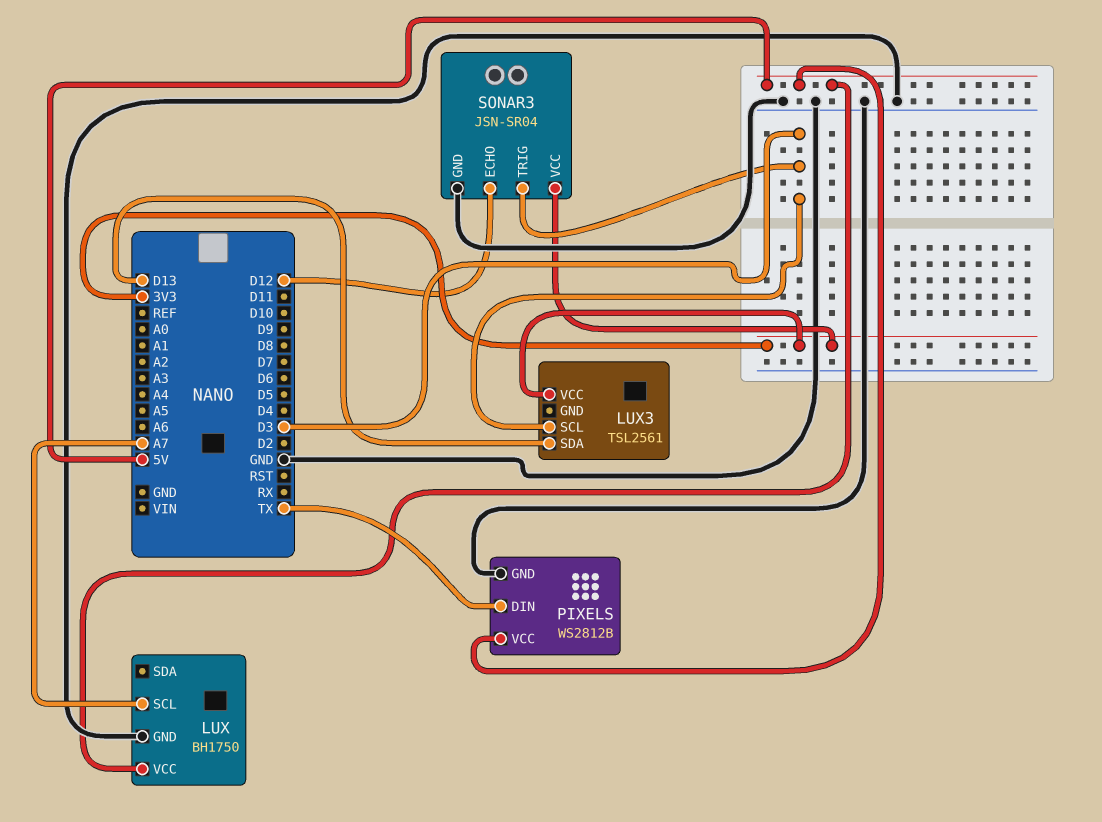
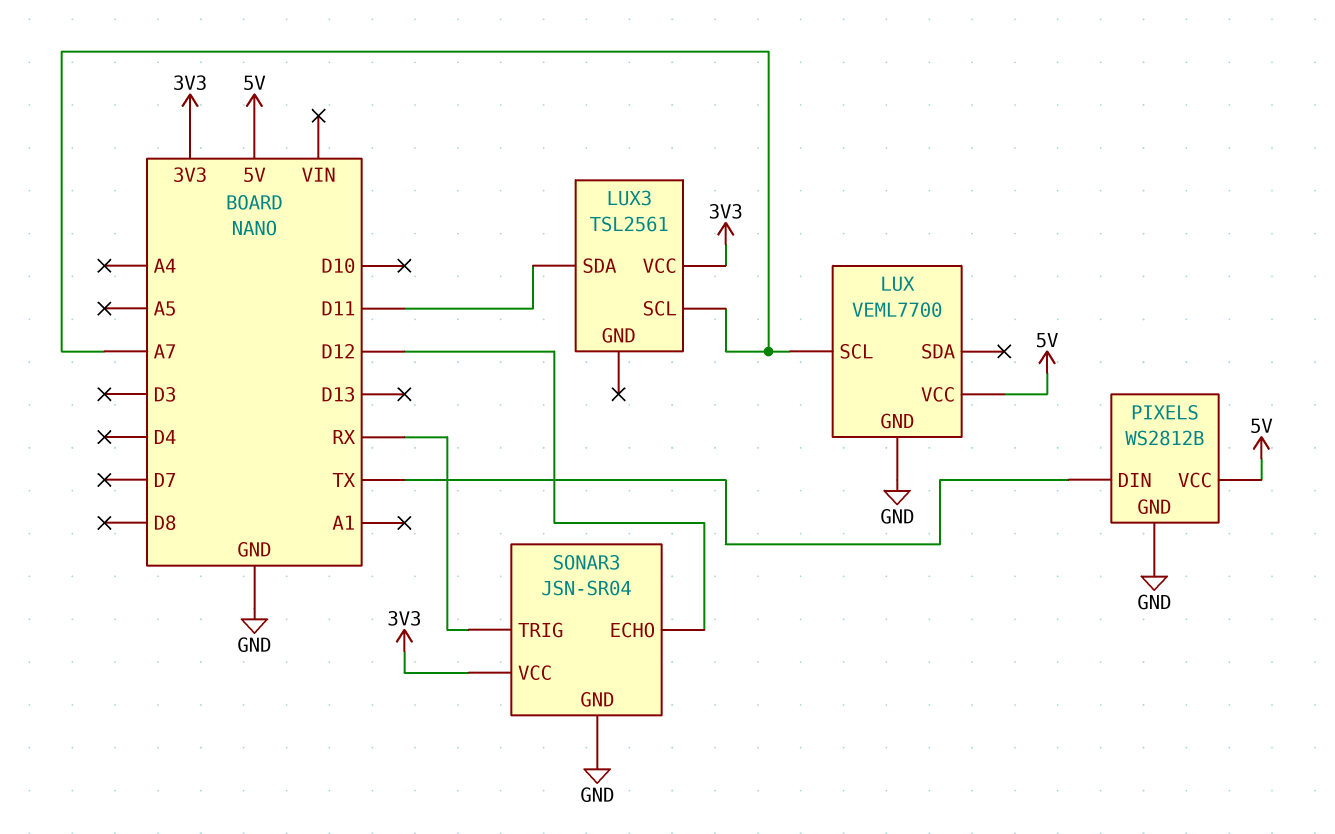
LUX: BH1750 -> VEML7700
LUX3 pin SCL: D3 -> A7
LUX3 pin SDA: D13 -> D11
SONAR3 pin TRIG: D3 -> RX

